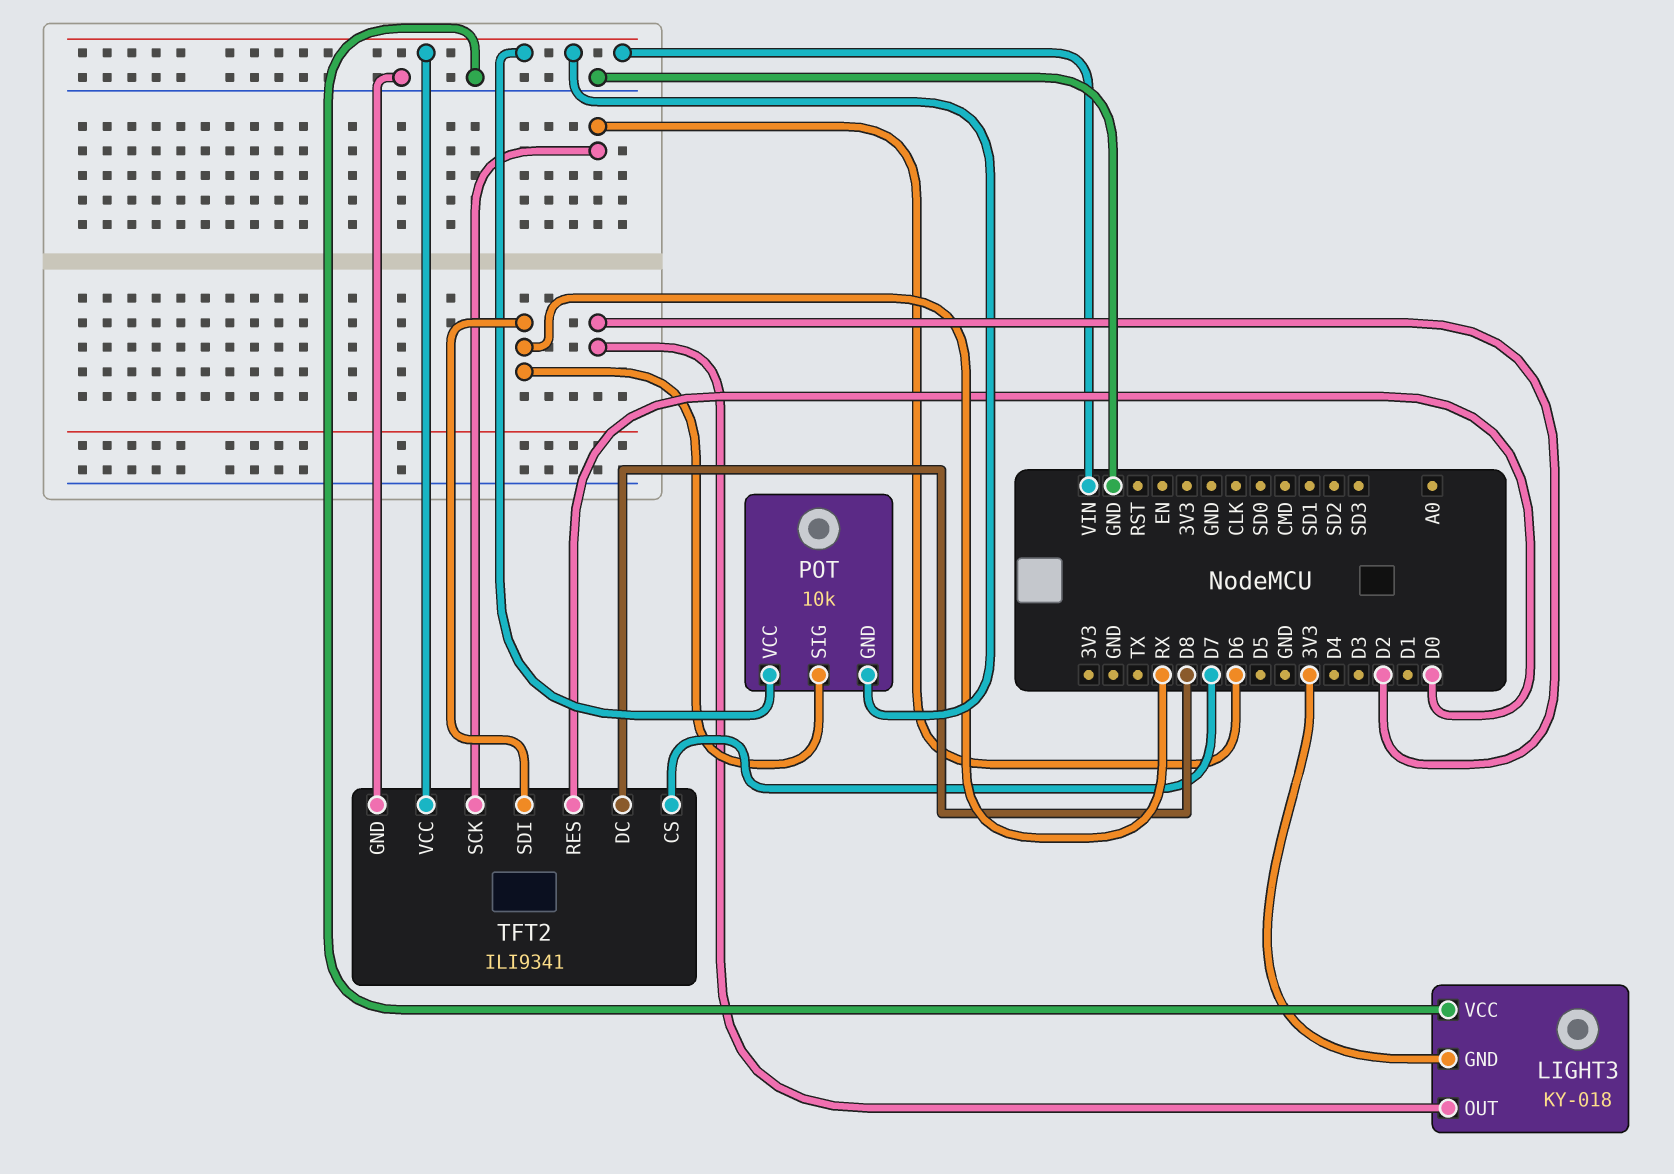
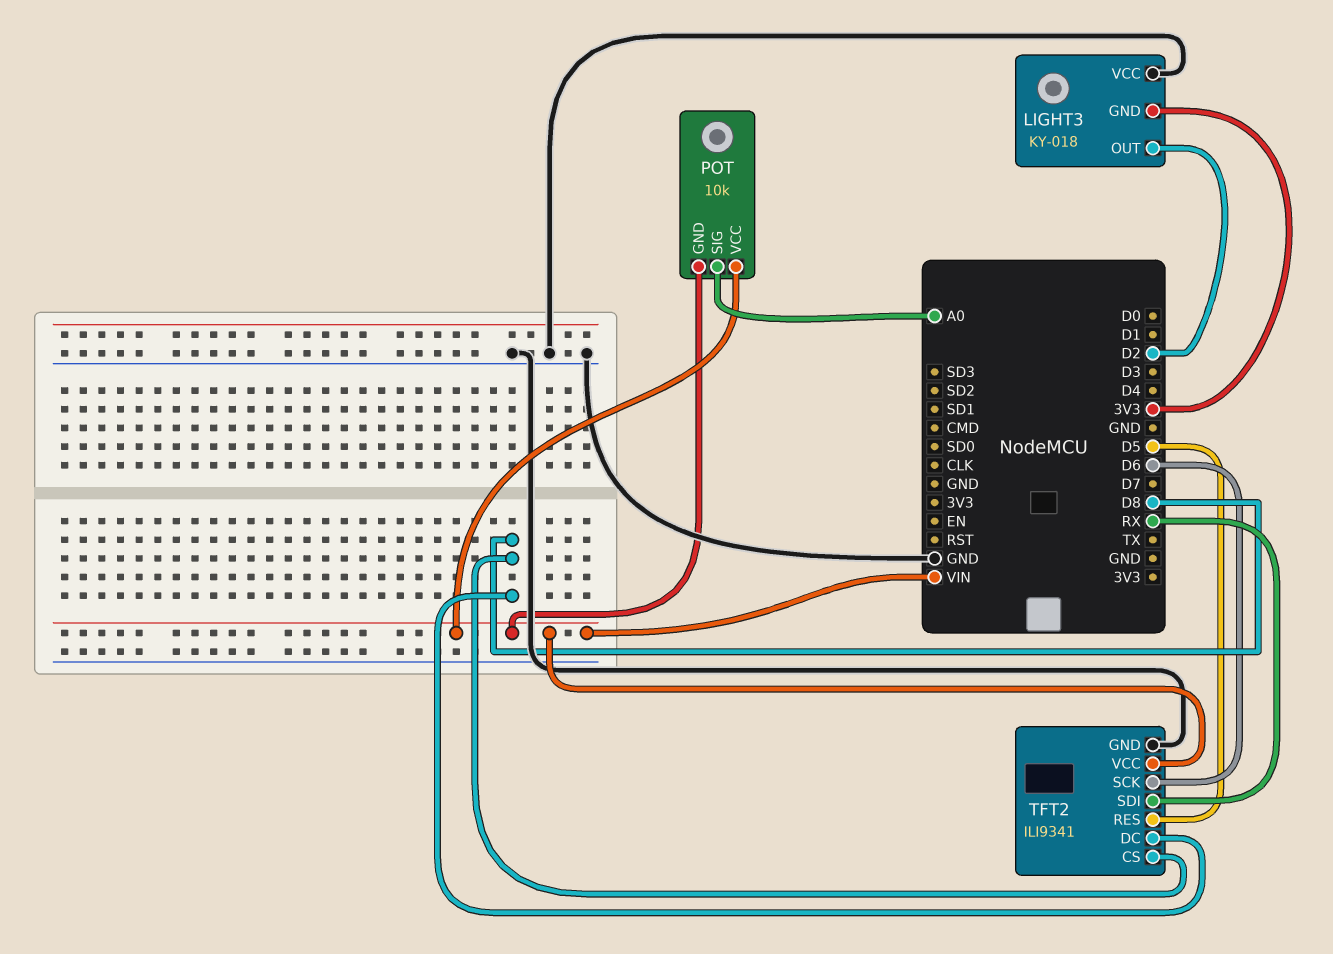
POT pin SIG: RX -> A0
TFT2 pin CS: D7 -> D8
TFT2 pin RES: D0 -> D5

